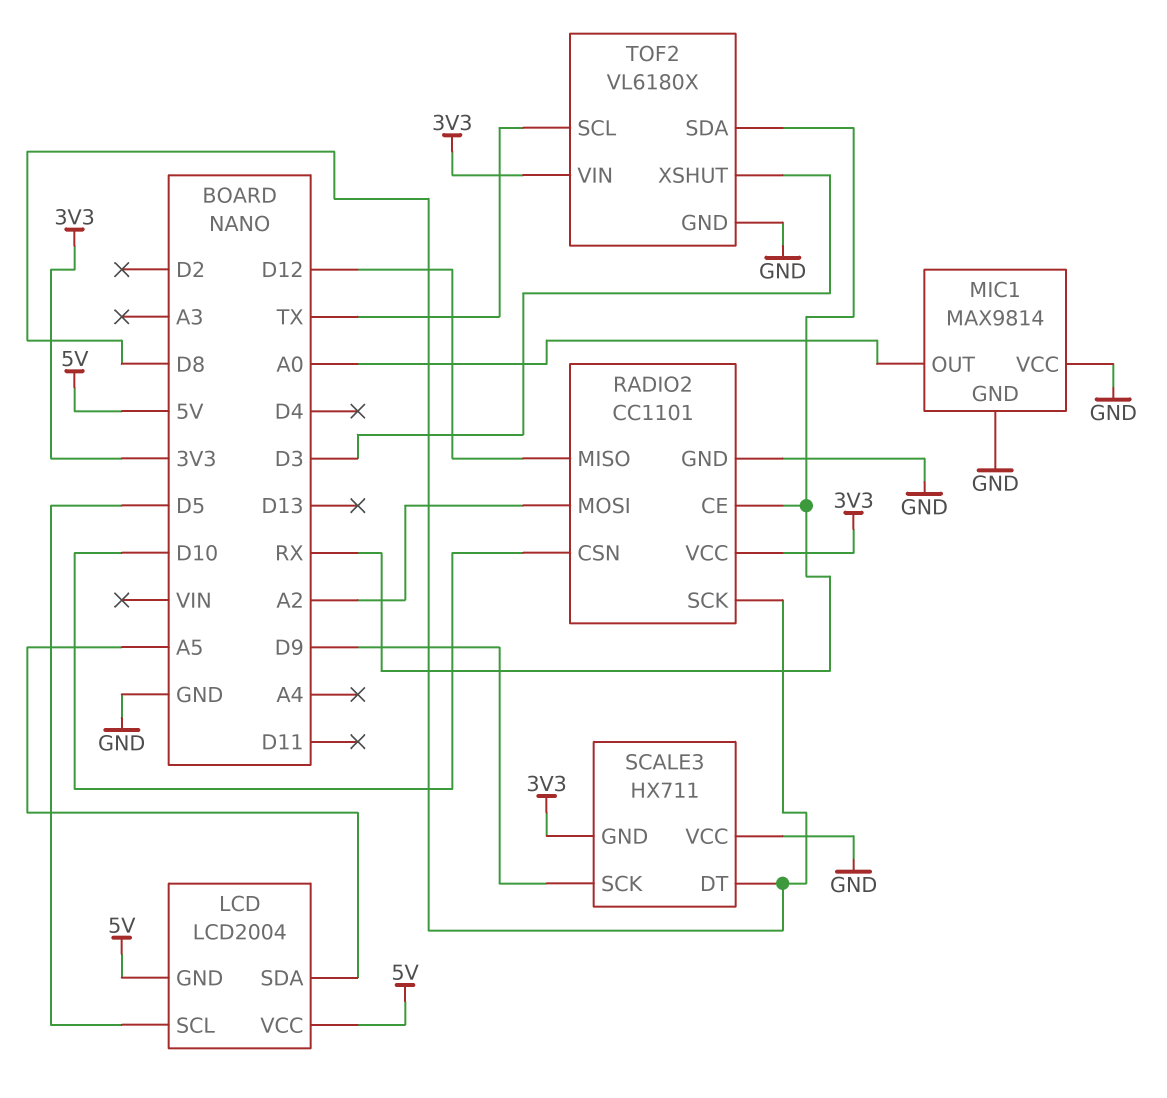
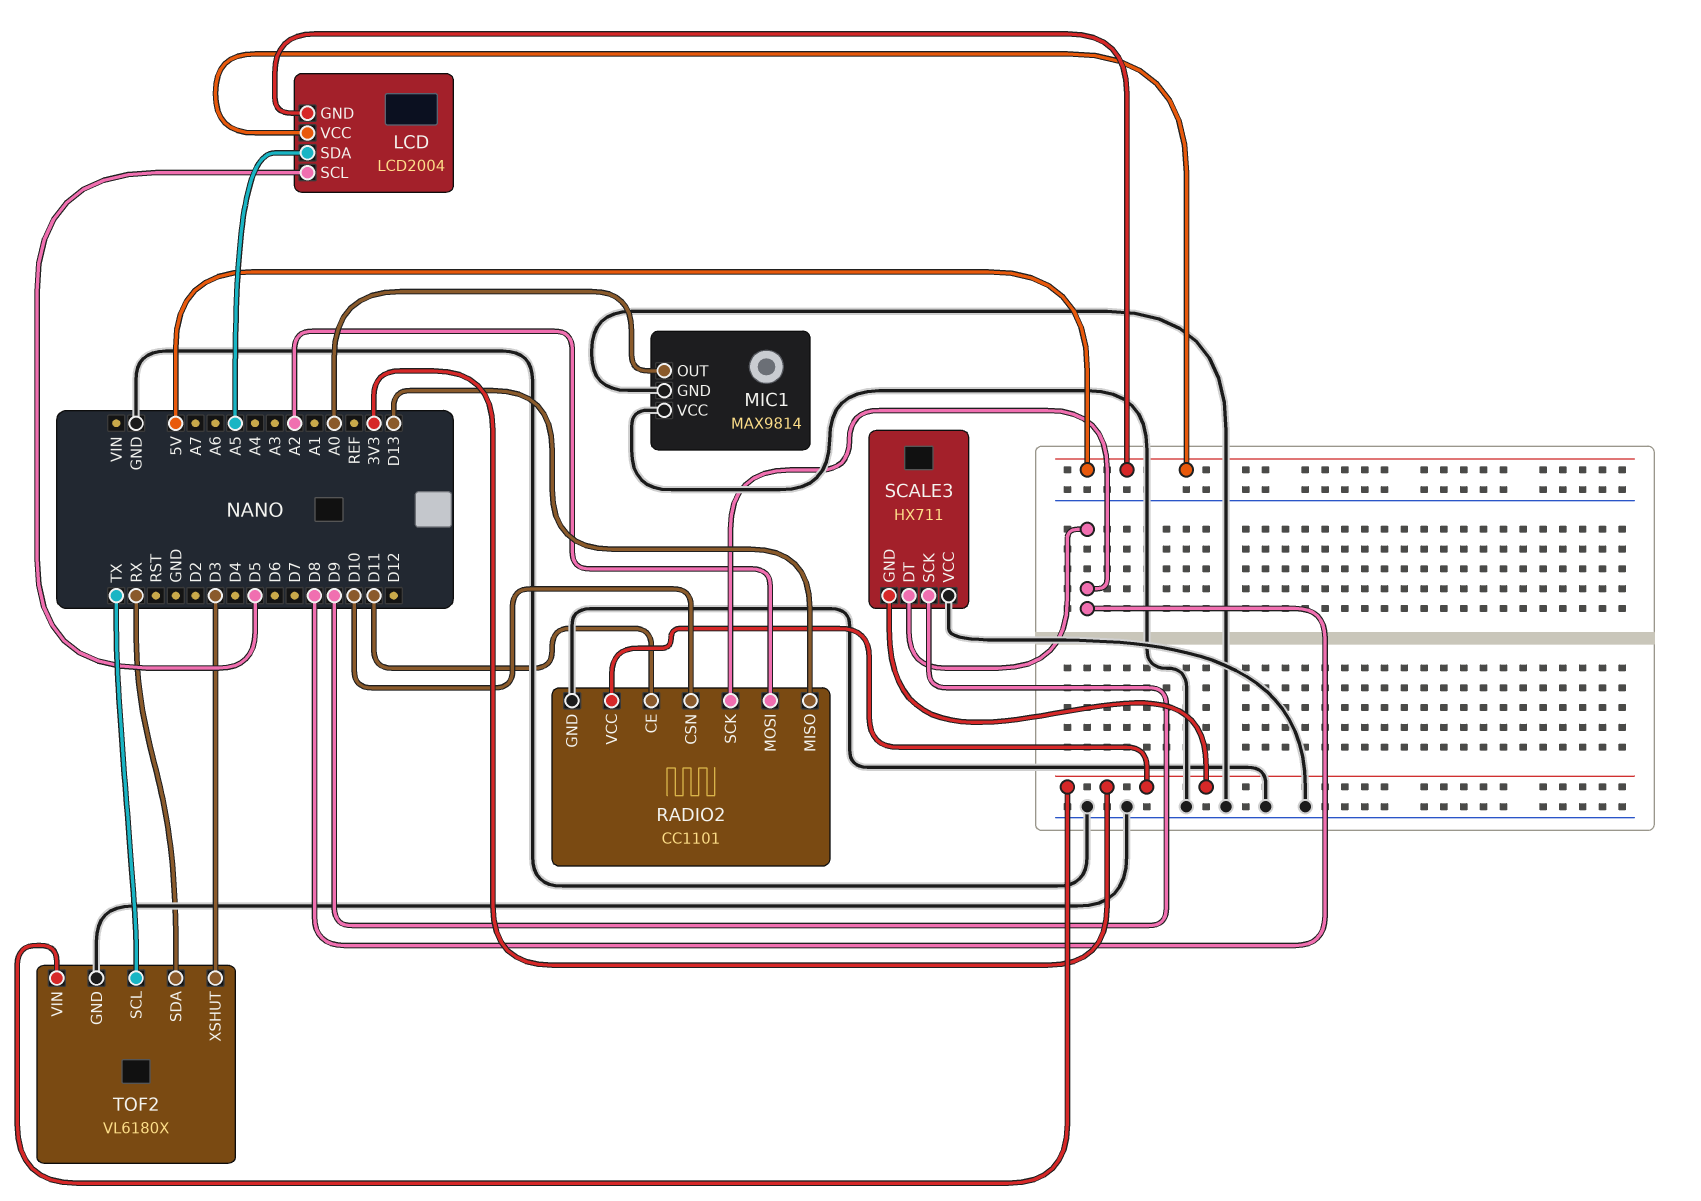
RADIO2 pin CE: RX -> D11
RADIO2 pin MISO: D12 -> D13

